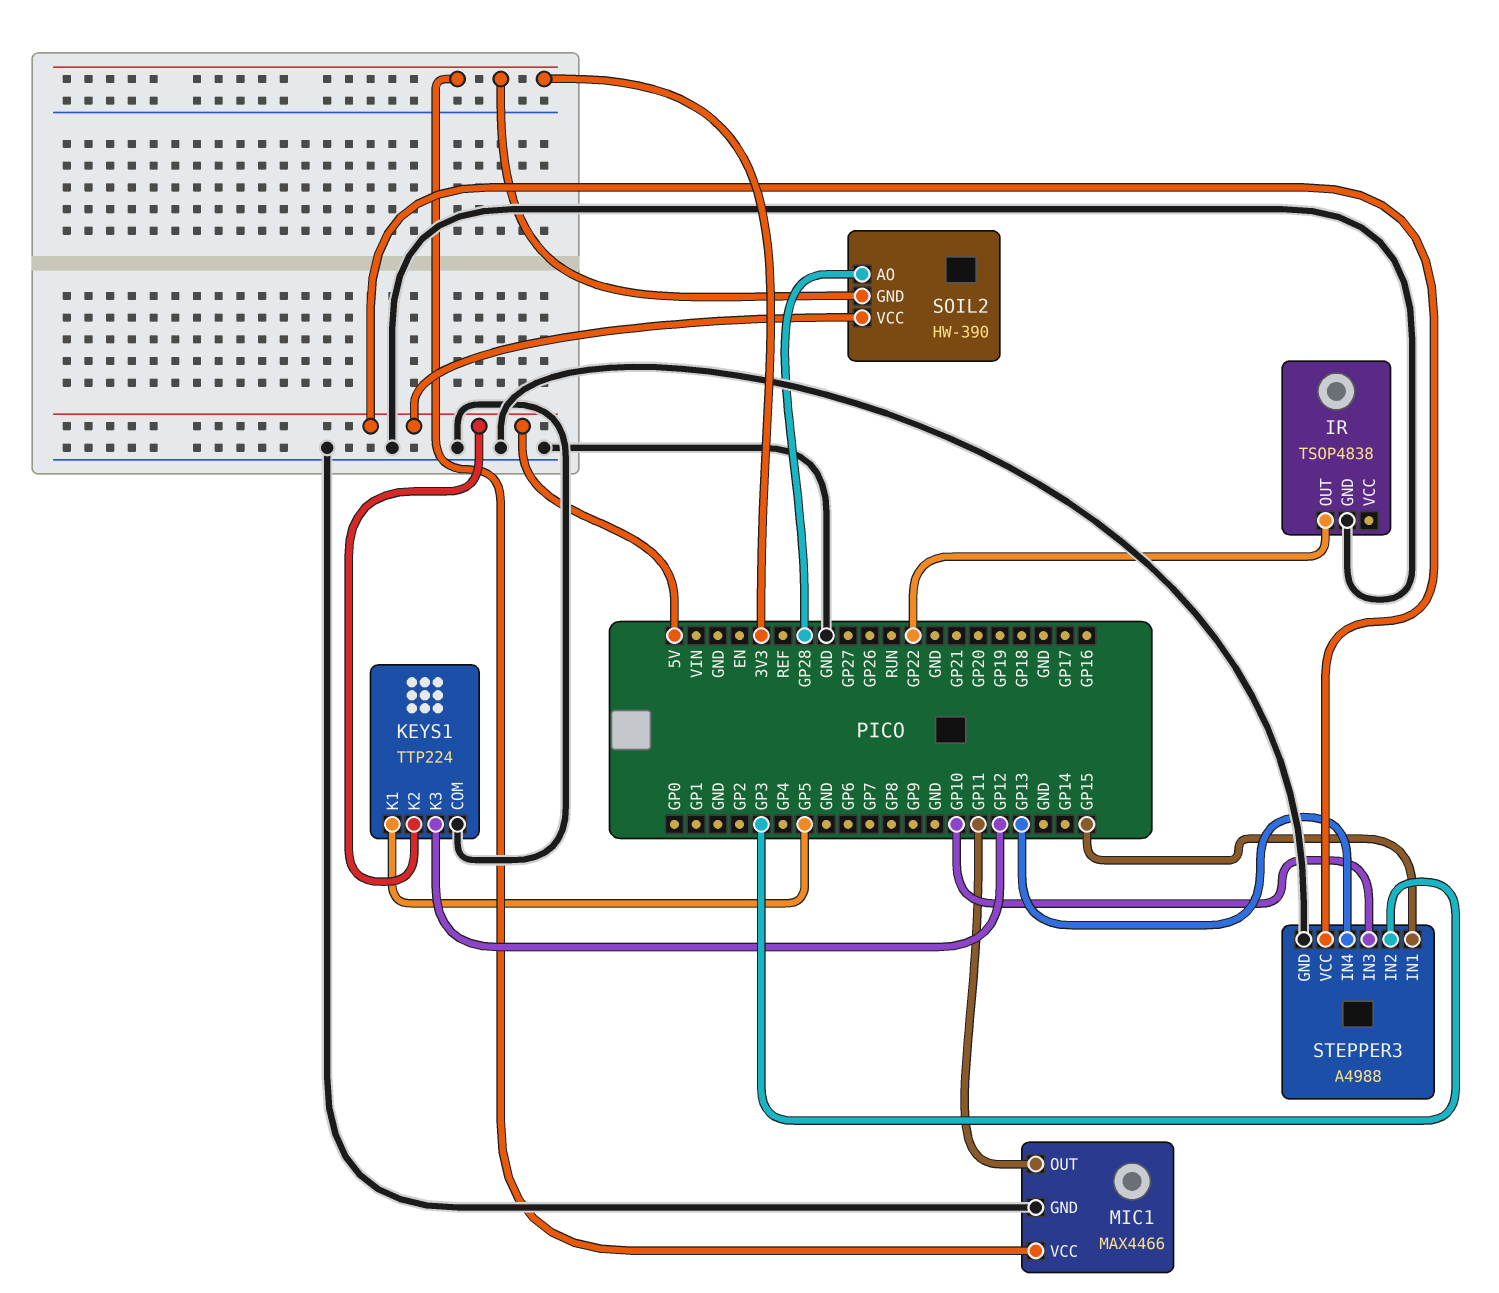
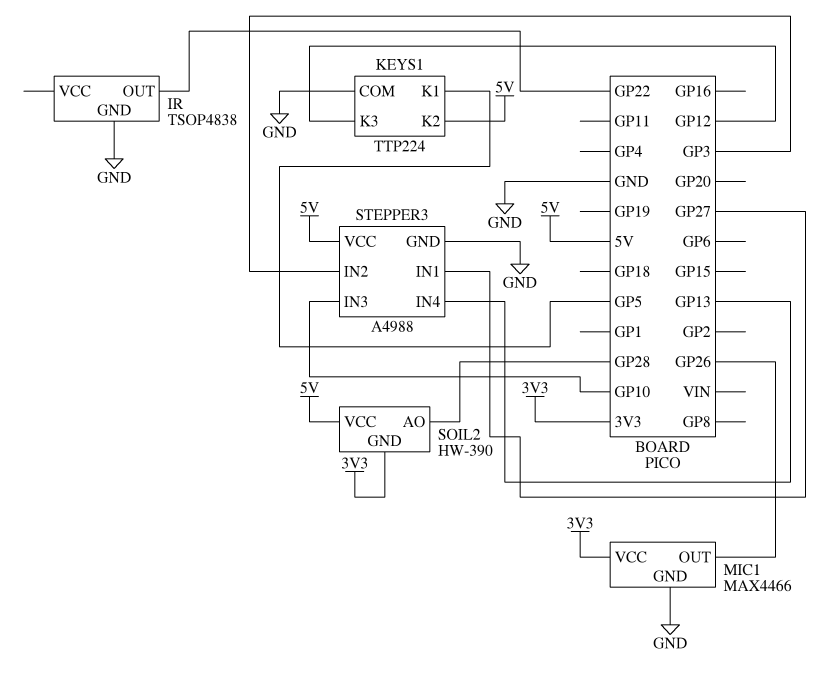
MIC1 pin OUT: GP11 -> GP26
STEPPER3 pin IN1: GP15 -> GP27

